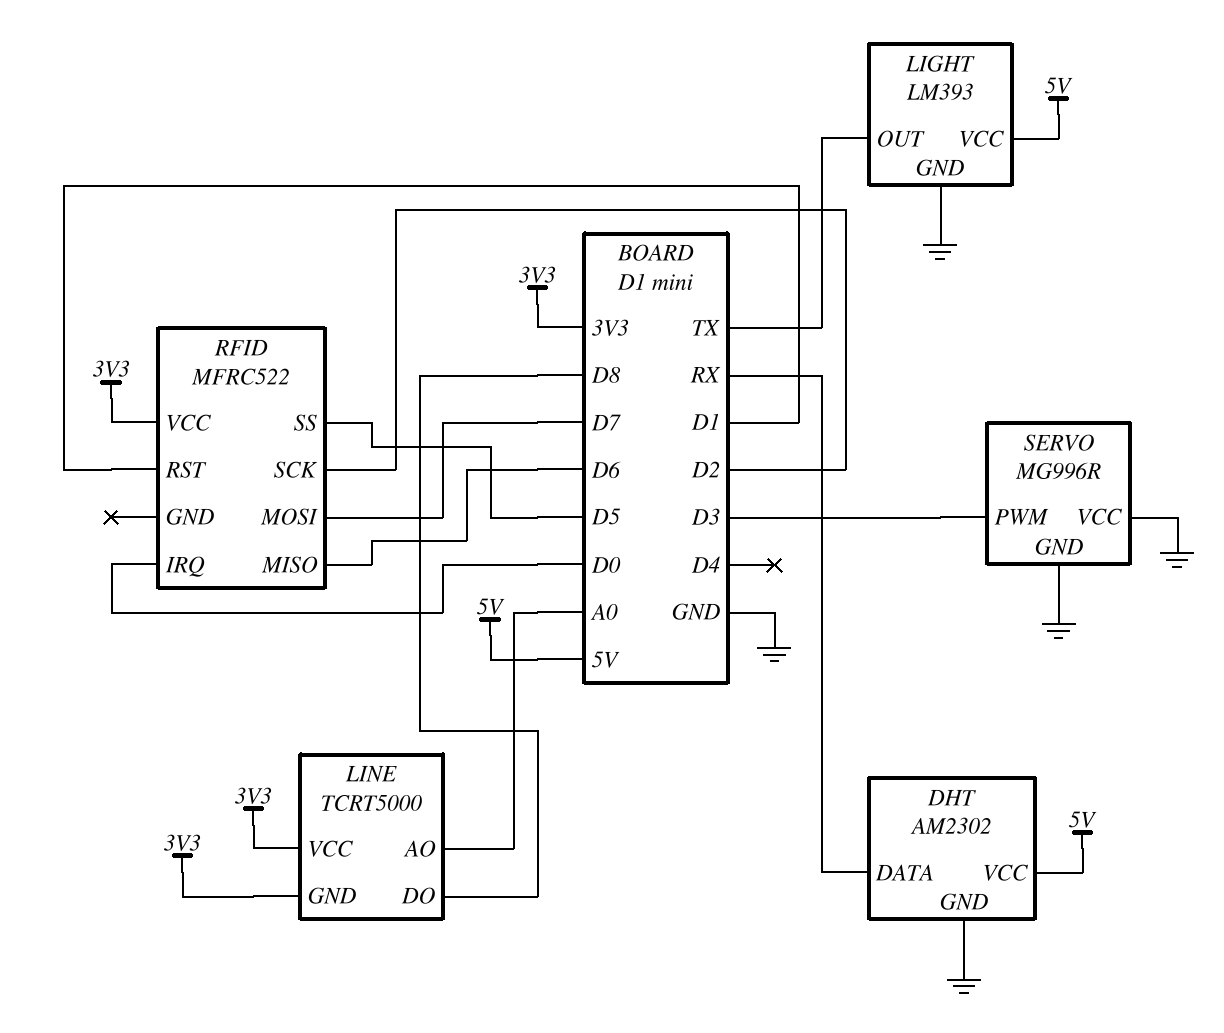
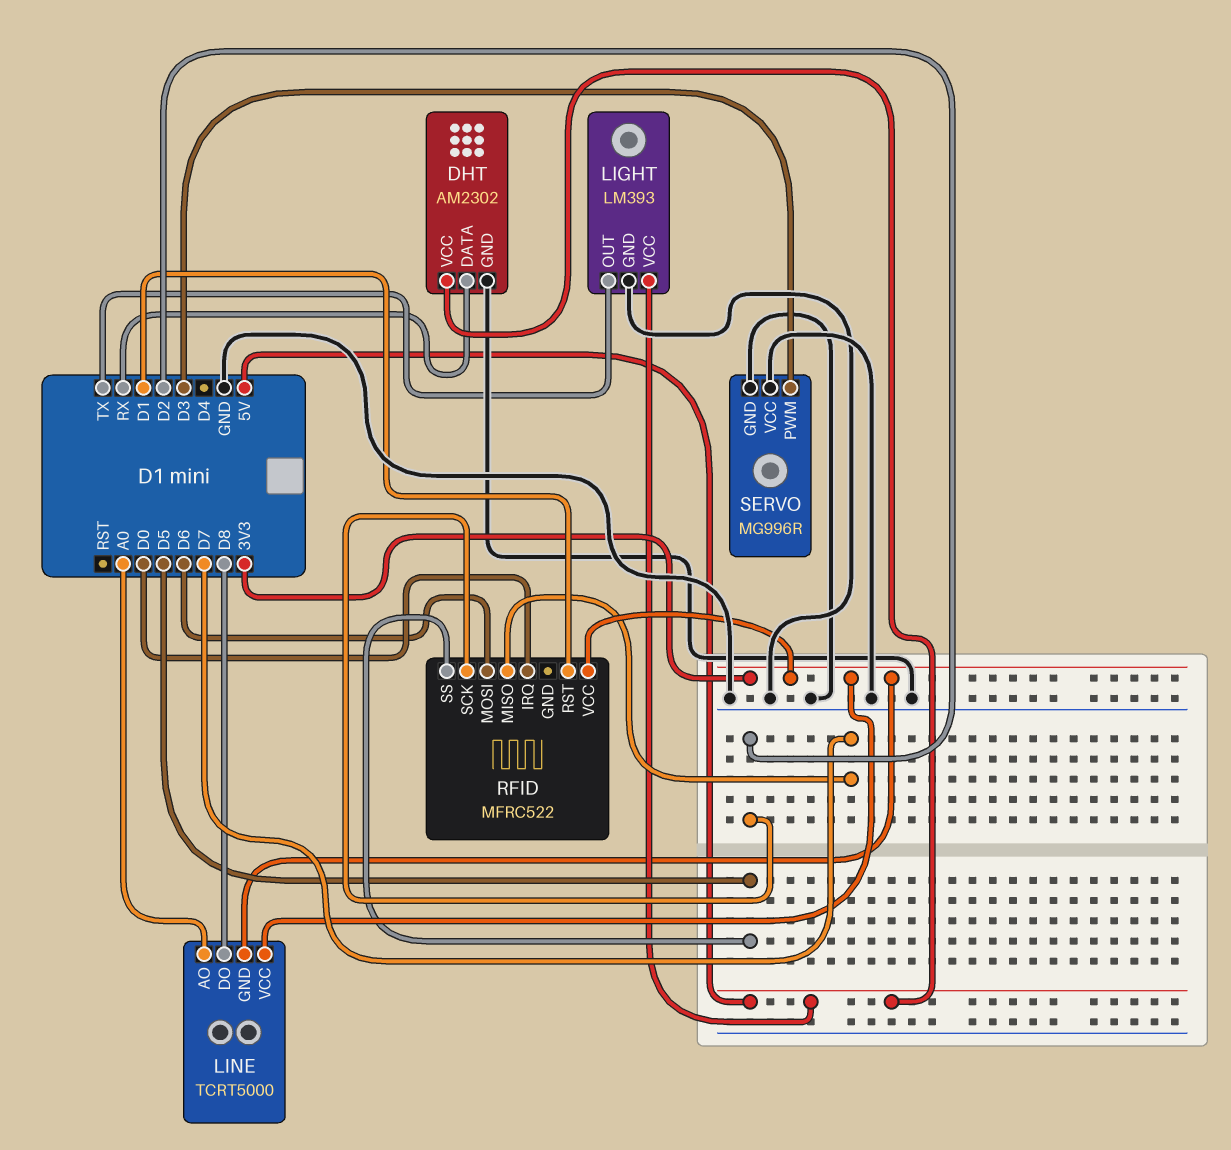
RFID pin MISO: D6 -> D7
RFID pin MOSI: D7 -> D6

